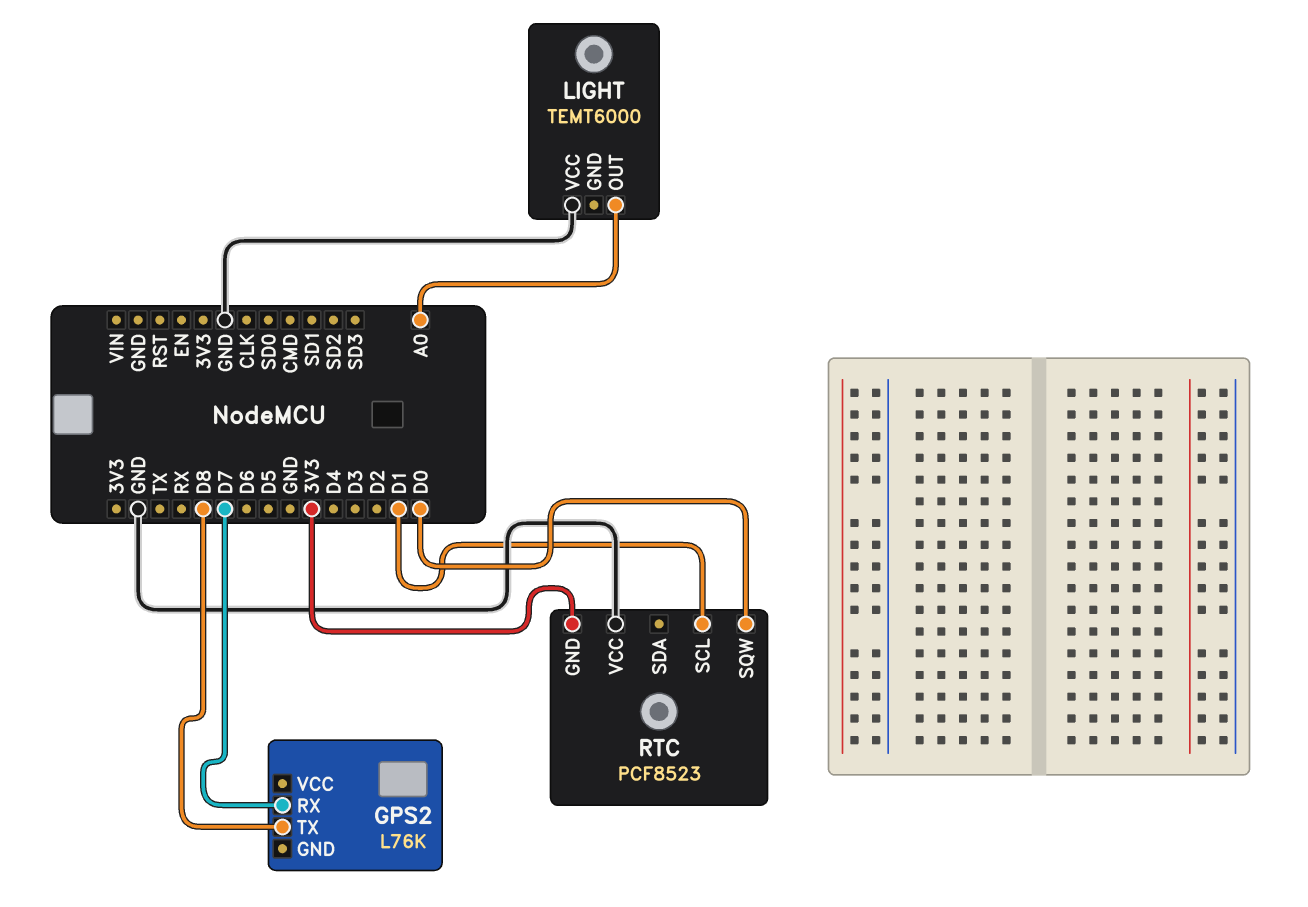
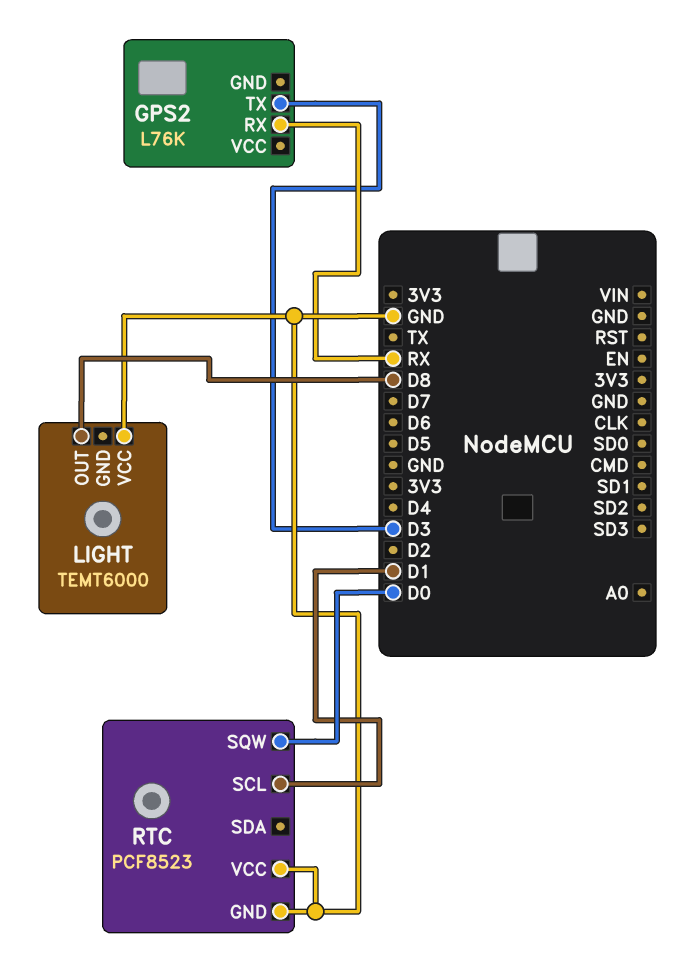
GPS2 pin RX: D7 -> RX
GPS2 pin TX: D8 -> D3
LIGHT pin OUT: A0 -> D8
RTC pin GND: 3V3 -> GND

